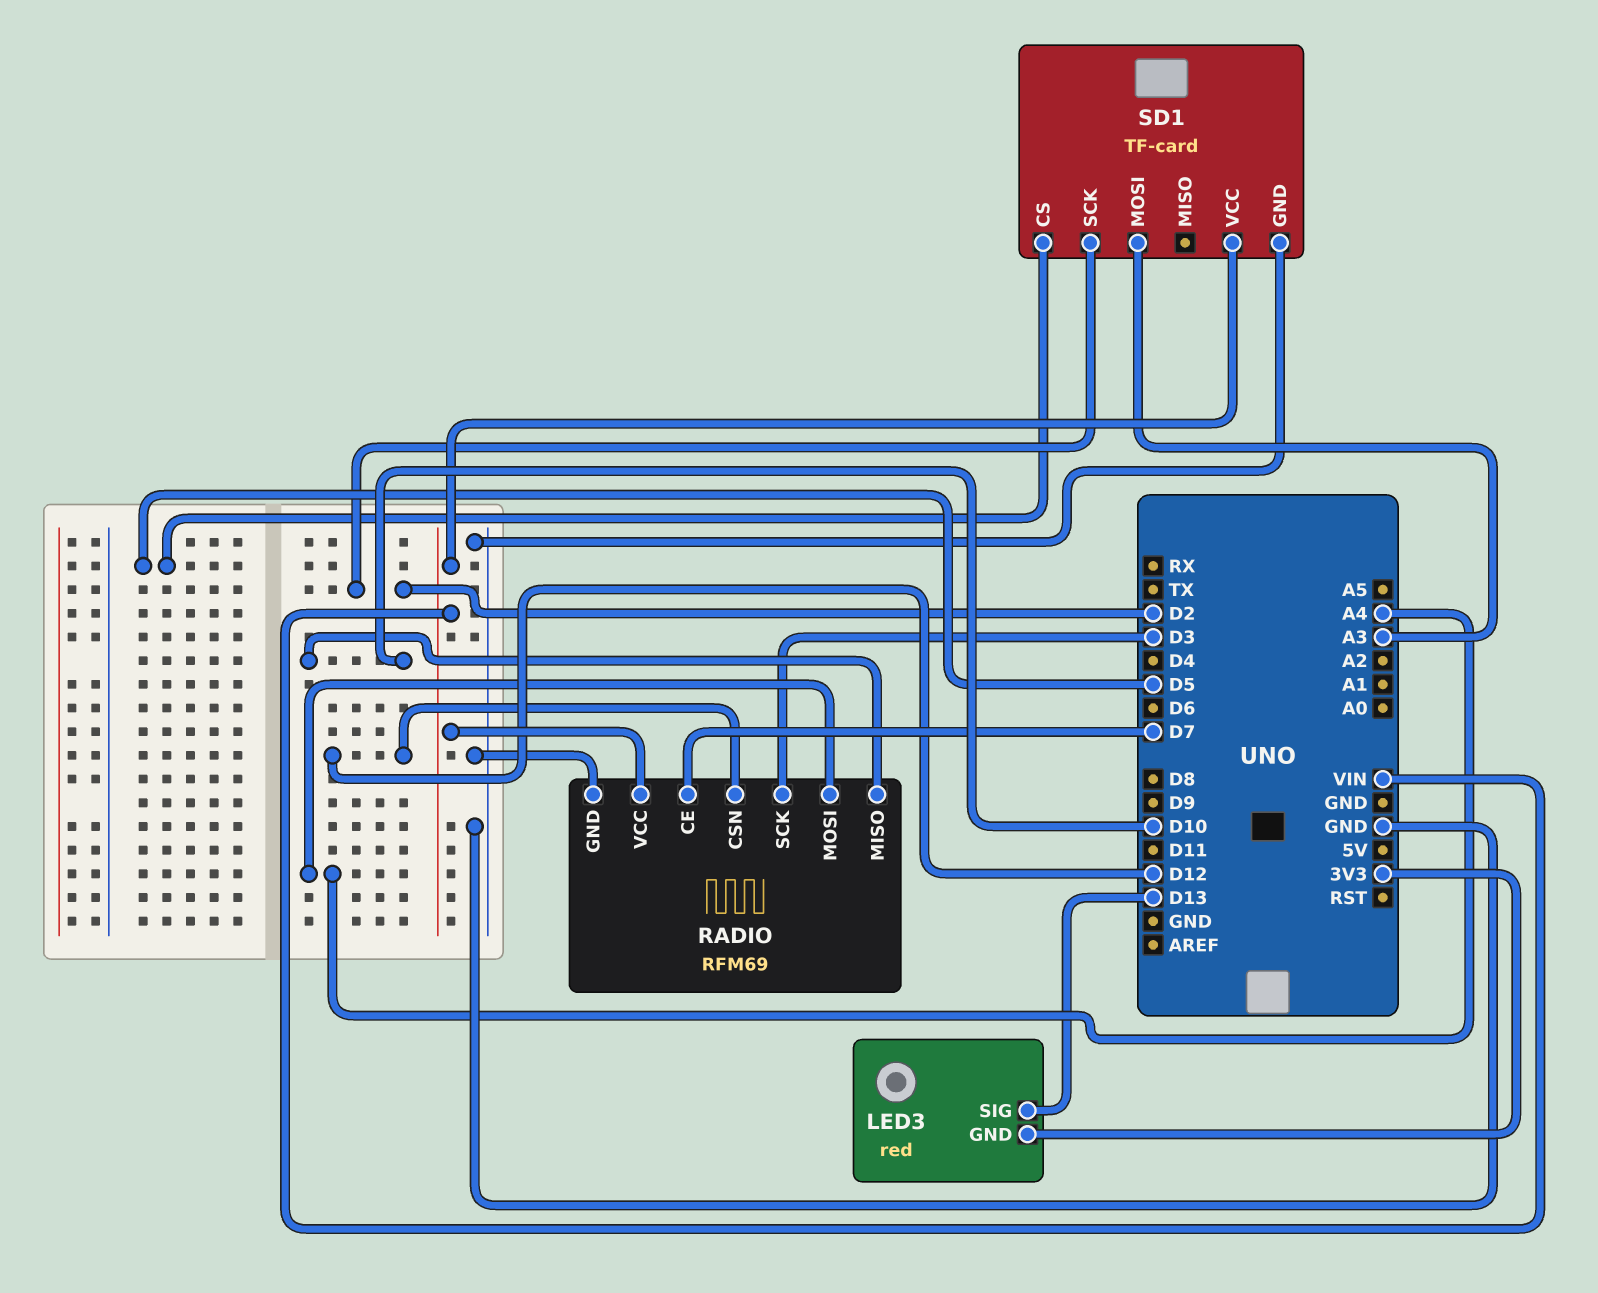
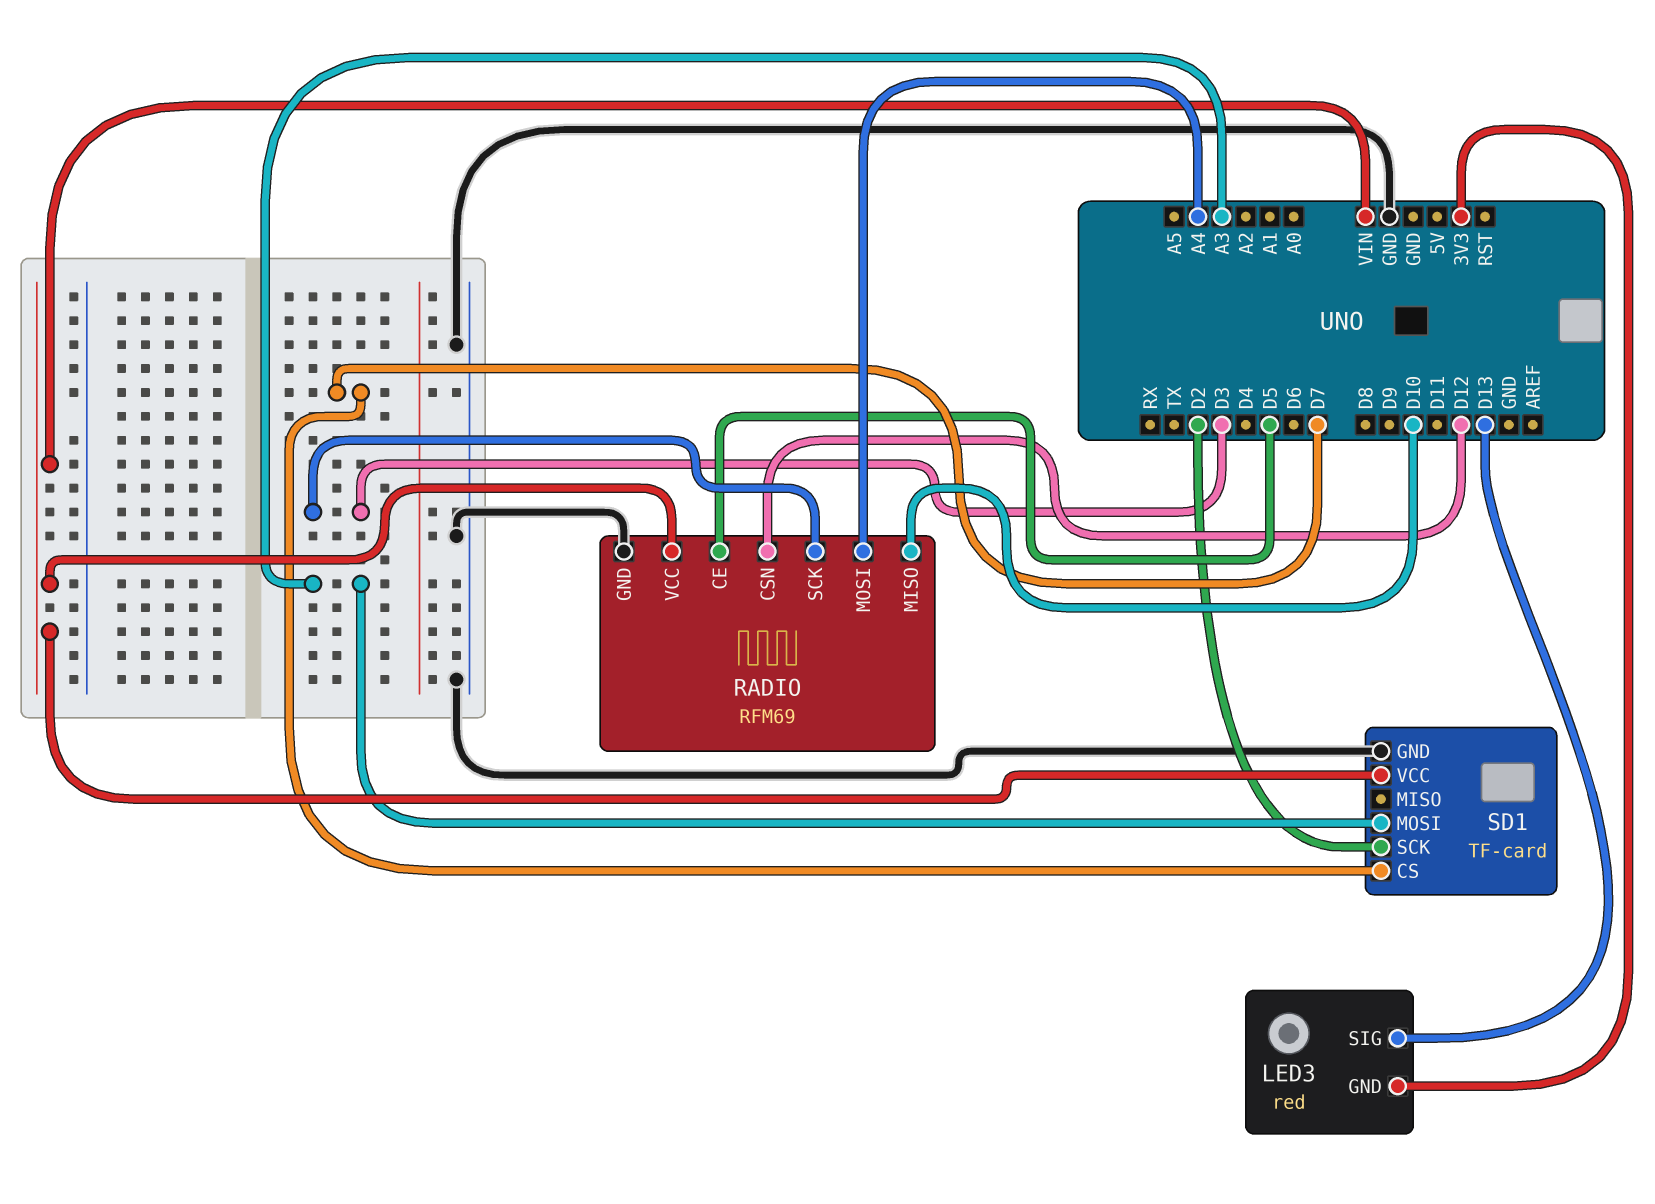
RADIO pin CE: D7 -> D5
SD1 pin CS: D5 -> D7

